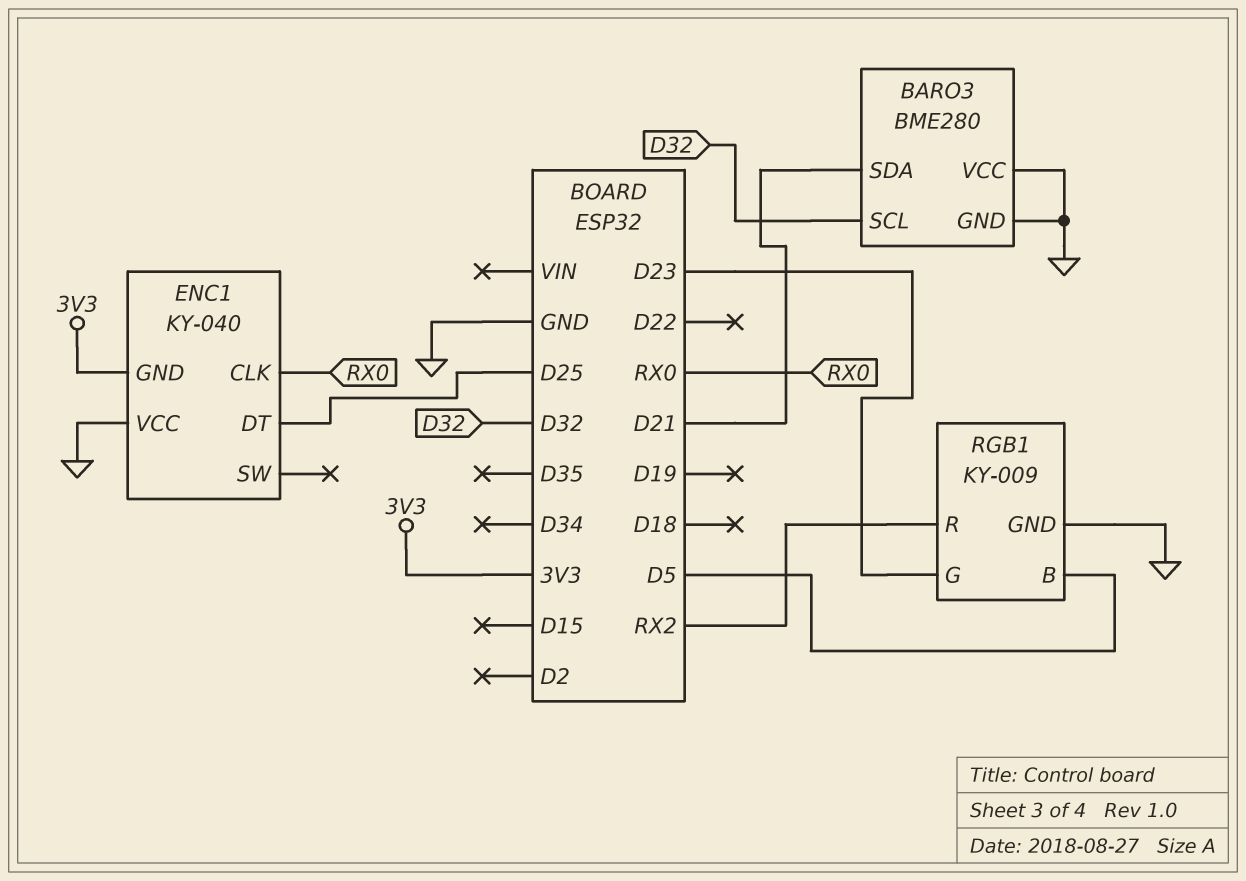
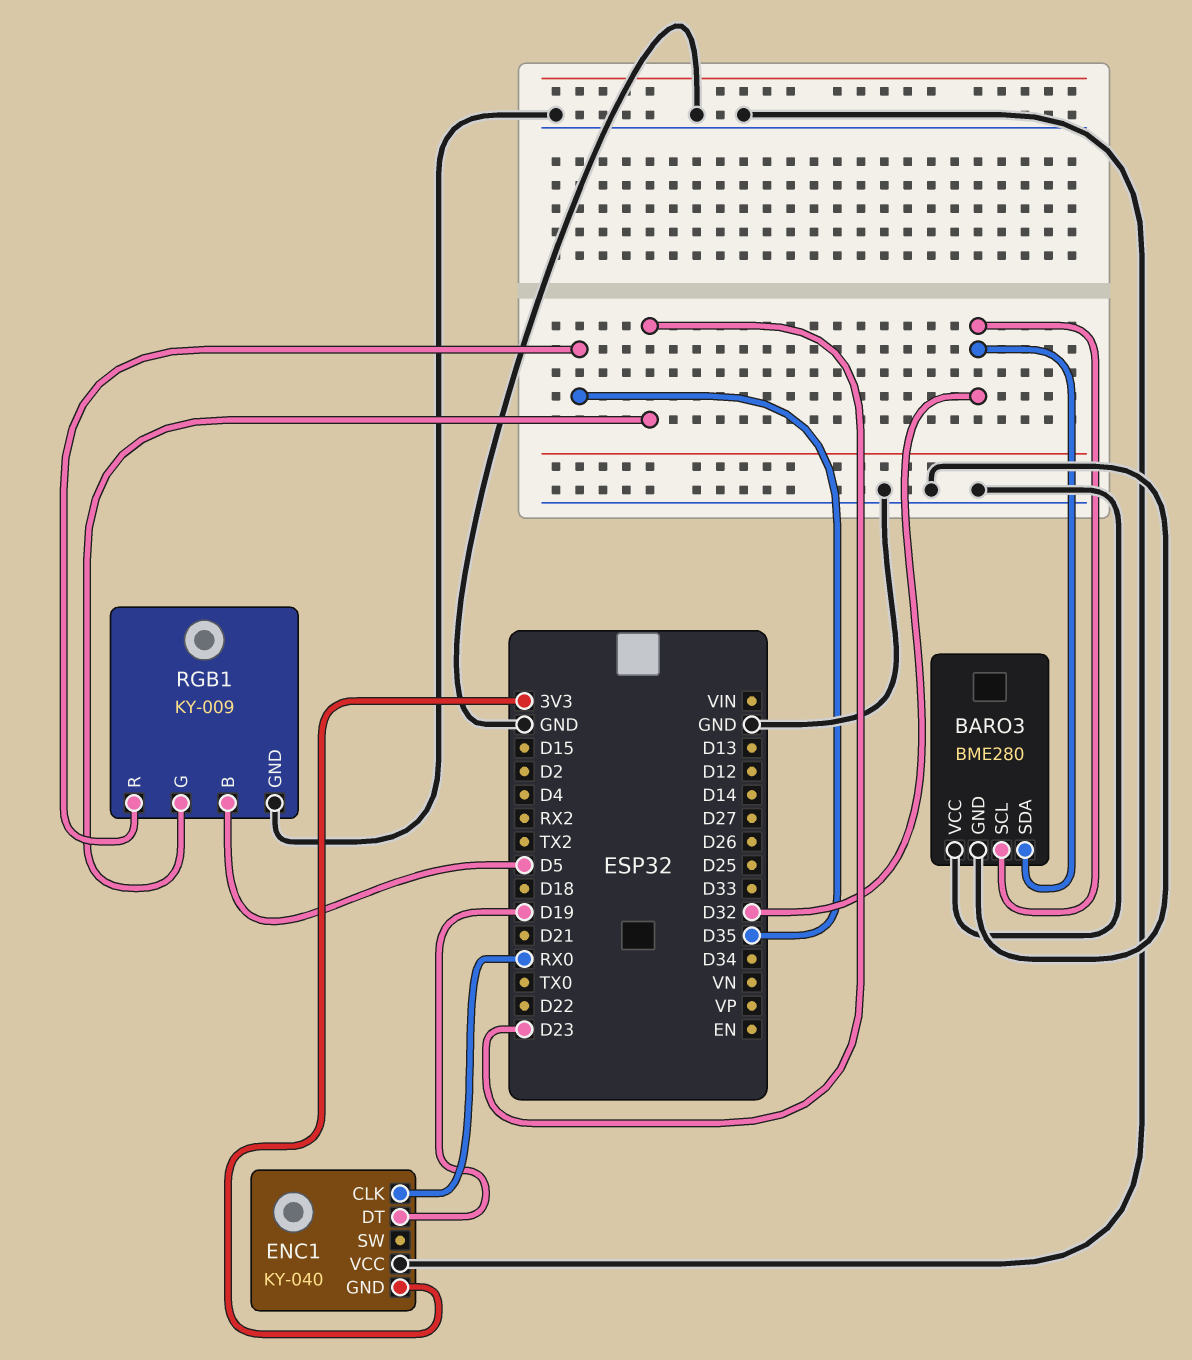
BARO3 pin SDA: D21 -> D32
ENC1 pin DT: D25 -> D19
RGB1 pin R: RX2 -> D35

